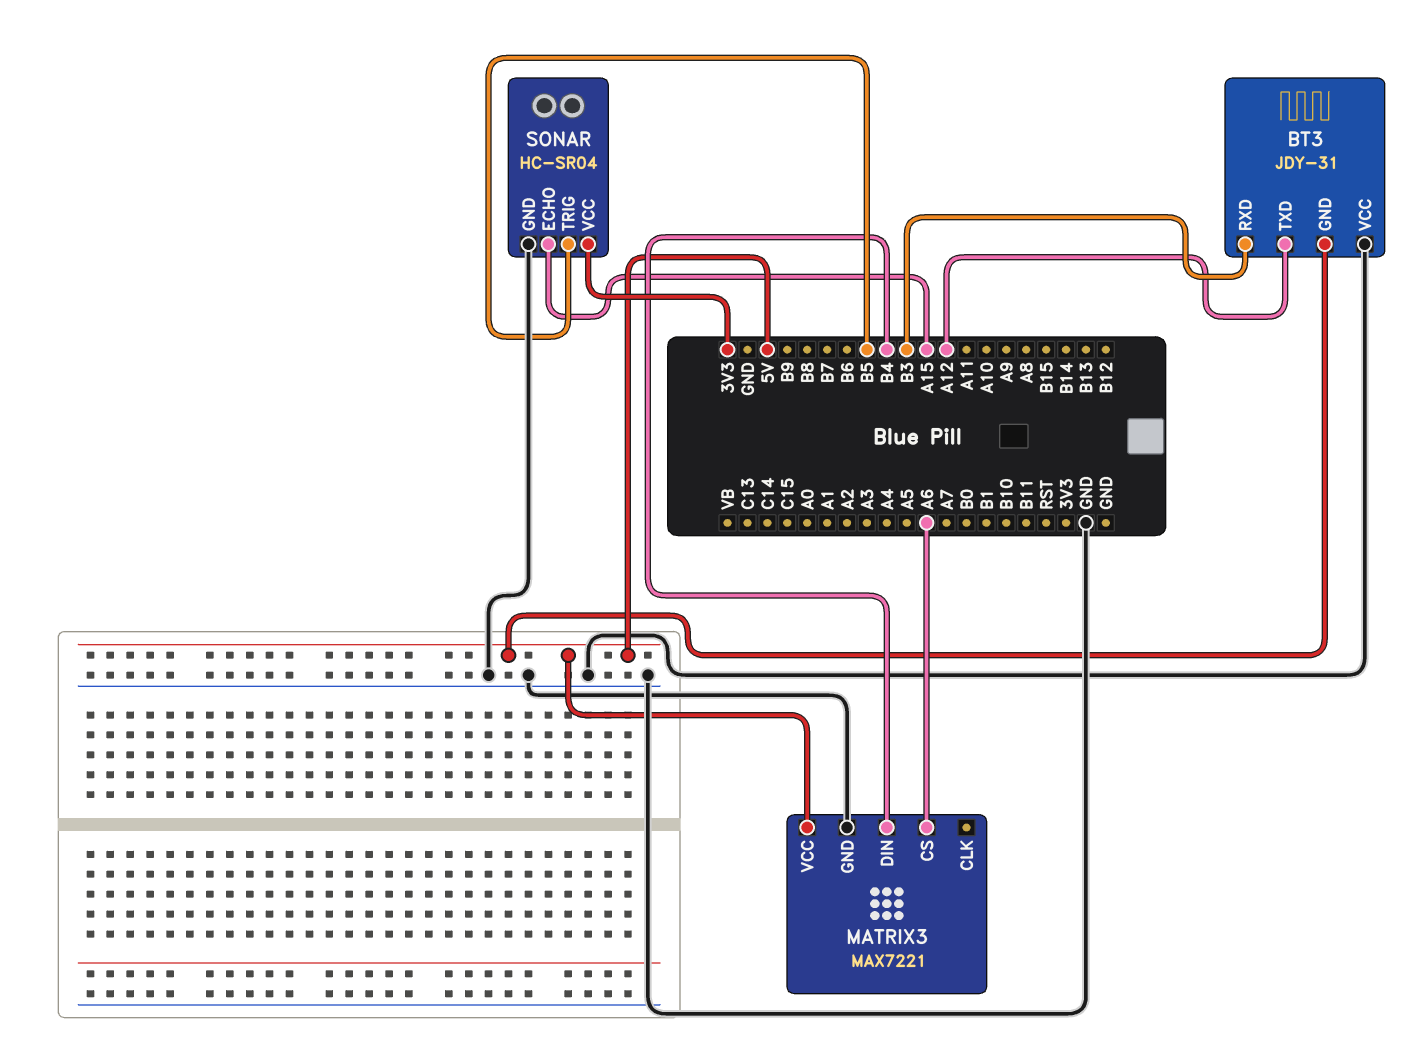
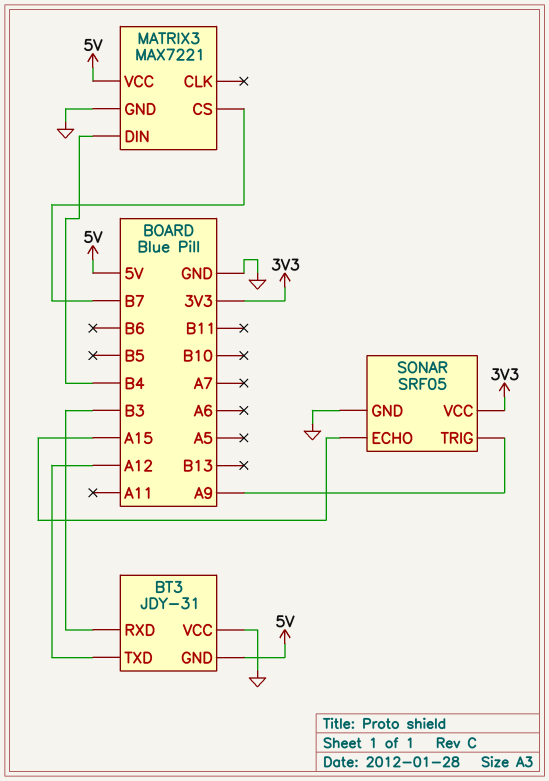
MATRIX3 pin CS: A6 -> B7
SONAR: HC-SR04 -> SRF05
SONAR pin TRIG: B5 -> A9

